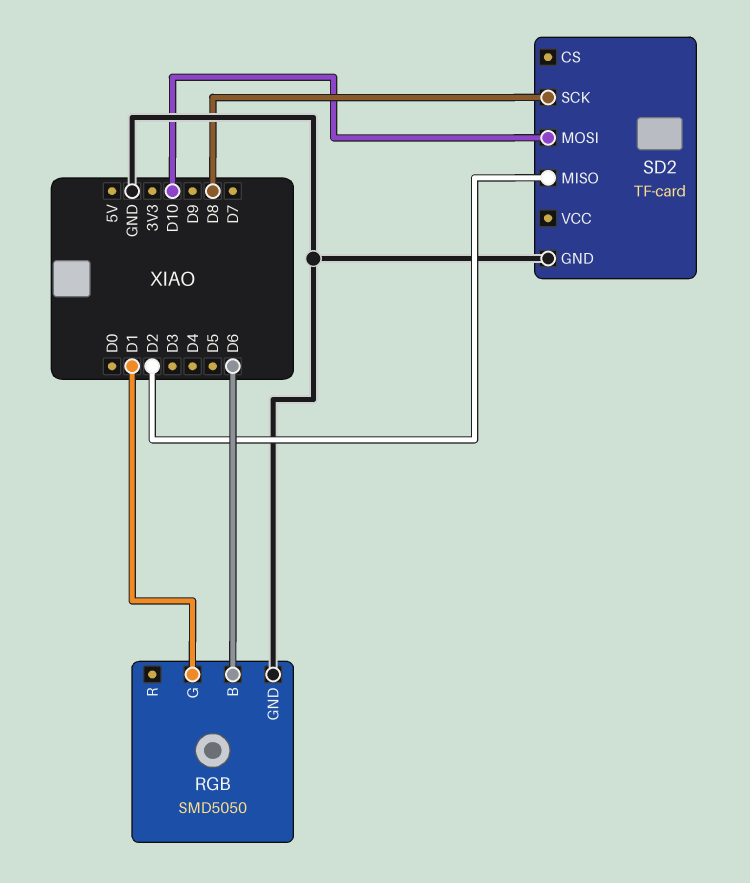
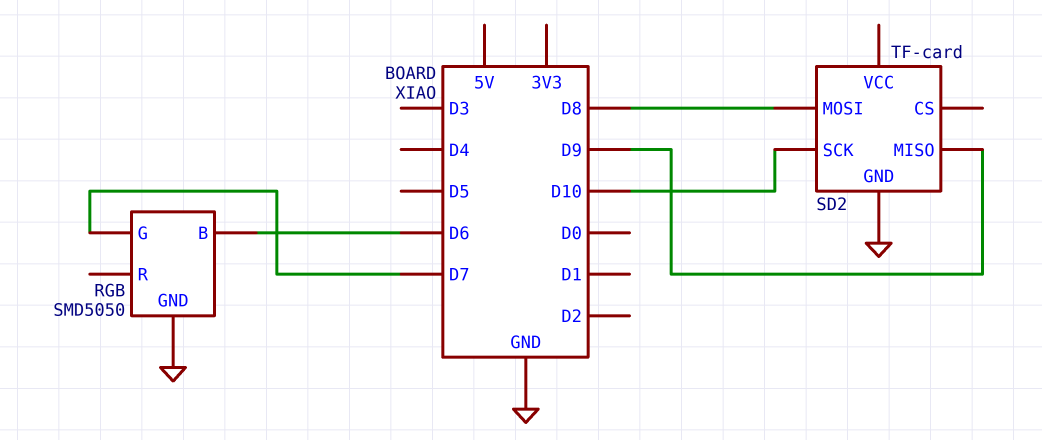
RGB pin G: D1 -> D7
SD2 pin MISO: D2 -> D9
SD2 pin MOSI: D10 -> D8
SD2 pin SCK: D8 -> D10

